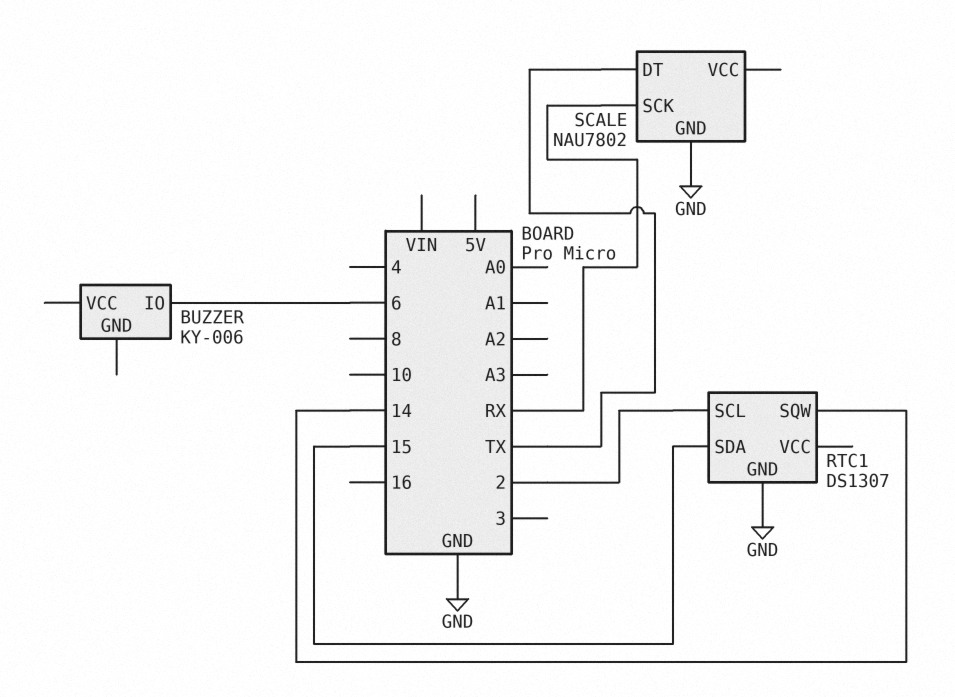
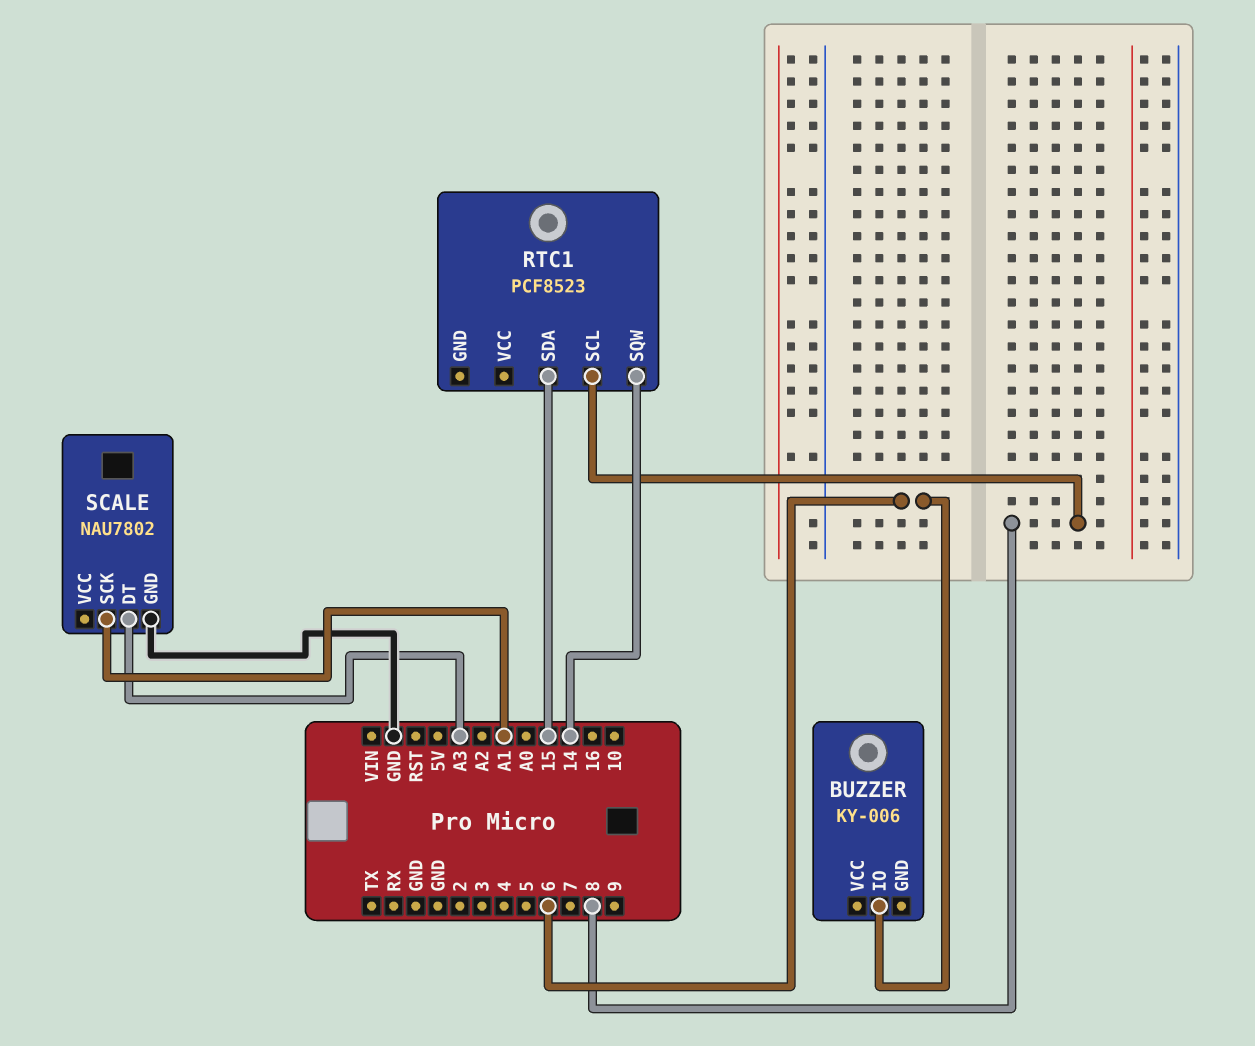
RTC1: DS1307 -> PCF8523
RTC1 pin GND: GND -> none
RTC1 pin SCL: 2 -> 8
SCALE pin DT: TX -> A3
SCALE pin SCK: RX -> A1

